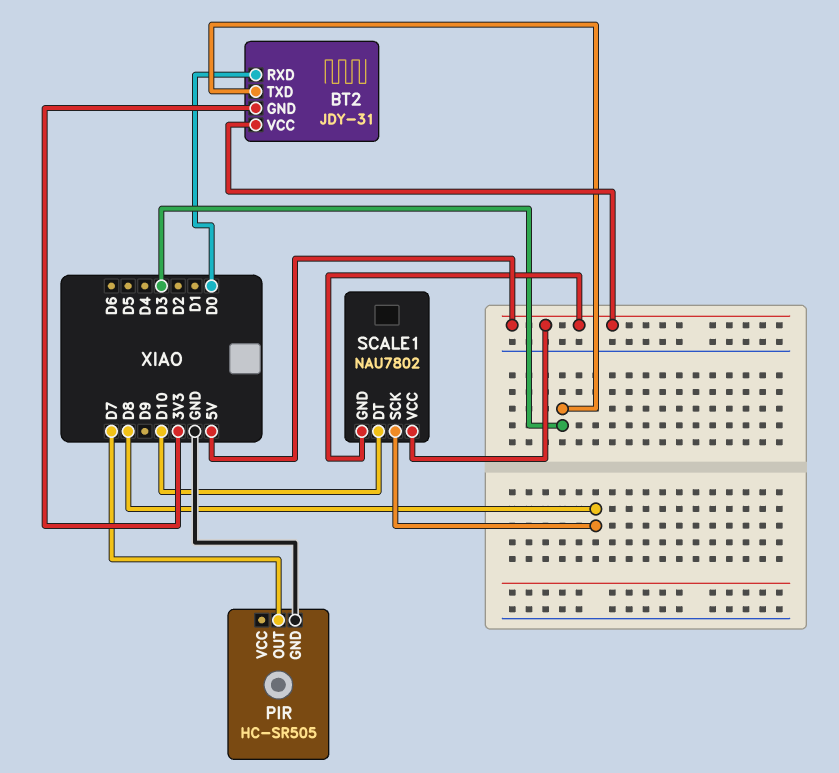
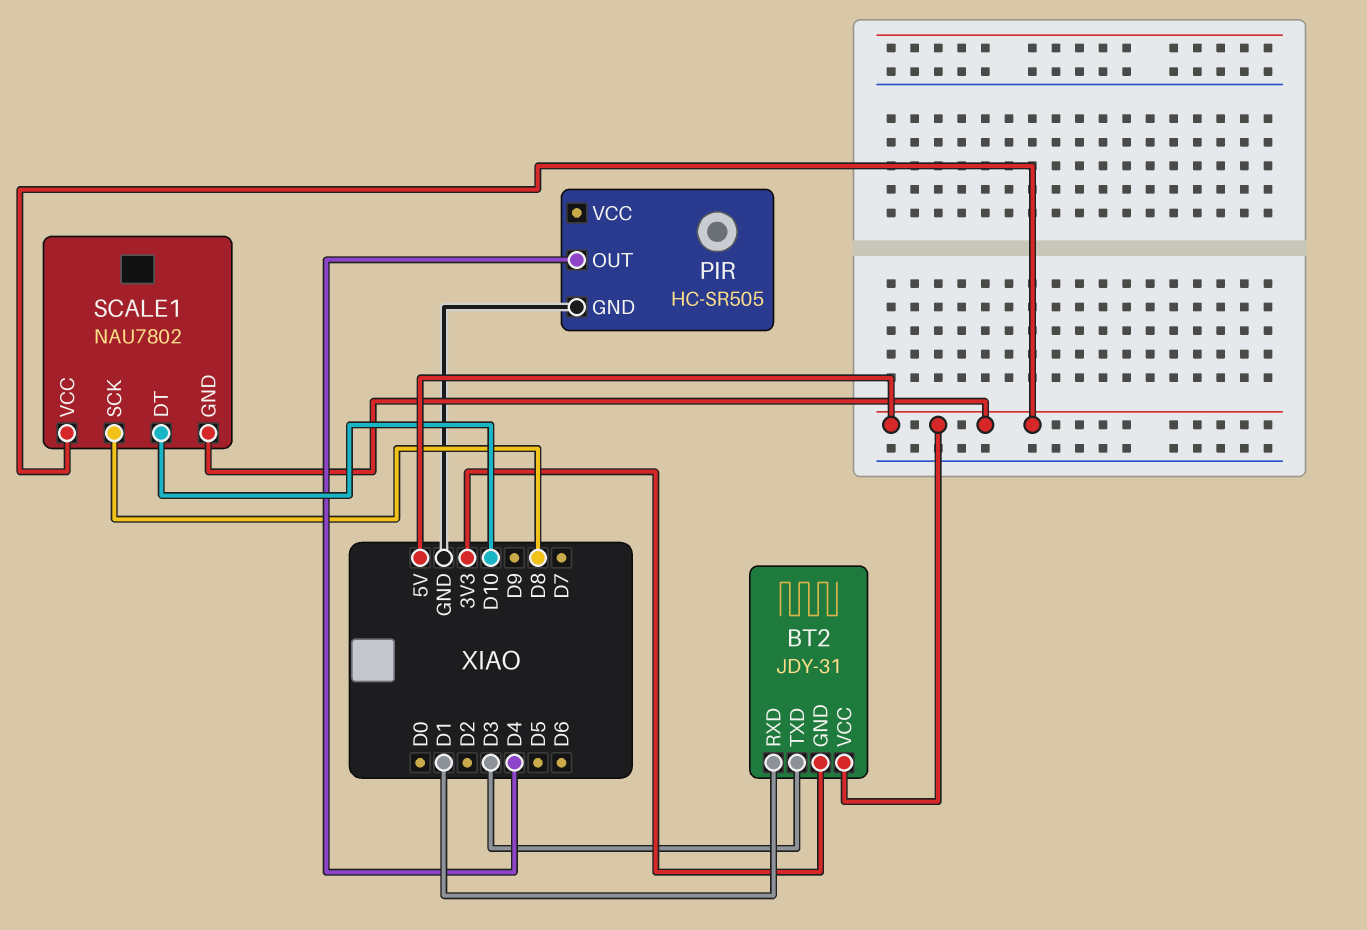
BT2 pin RXD: D0 -> D1
PIR pin OUT: D7 -> D4

